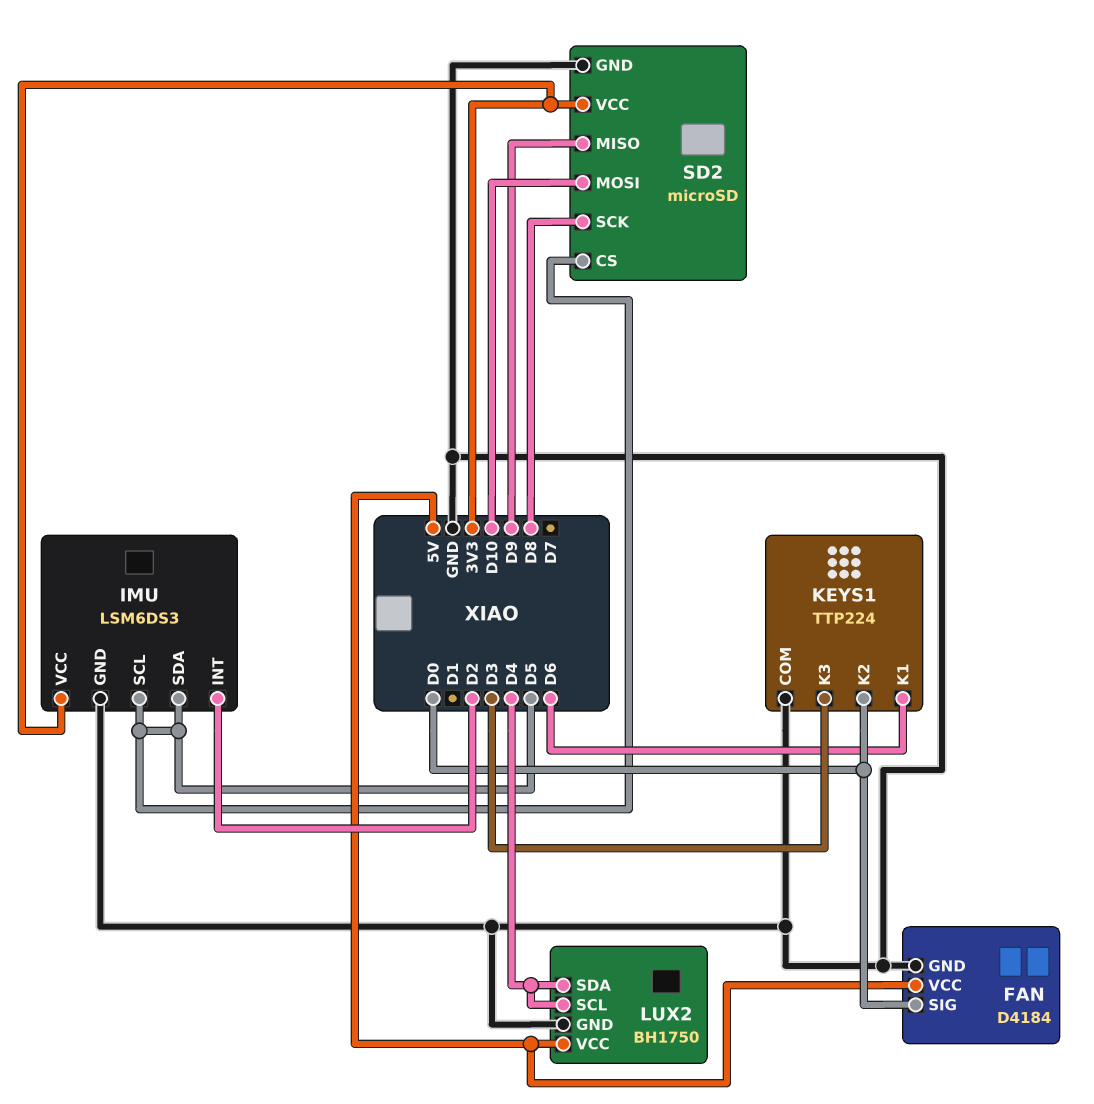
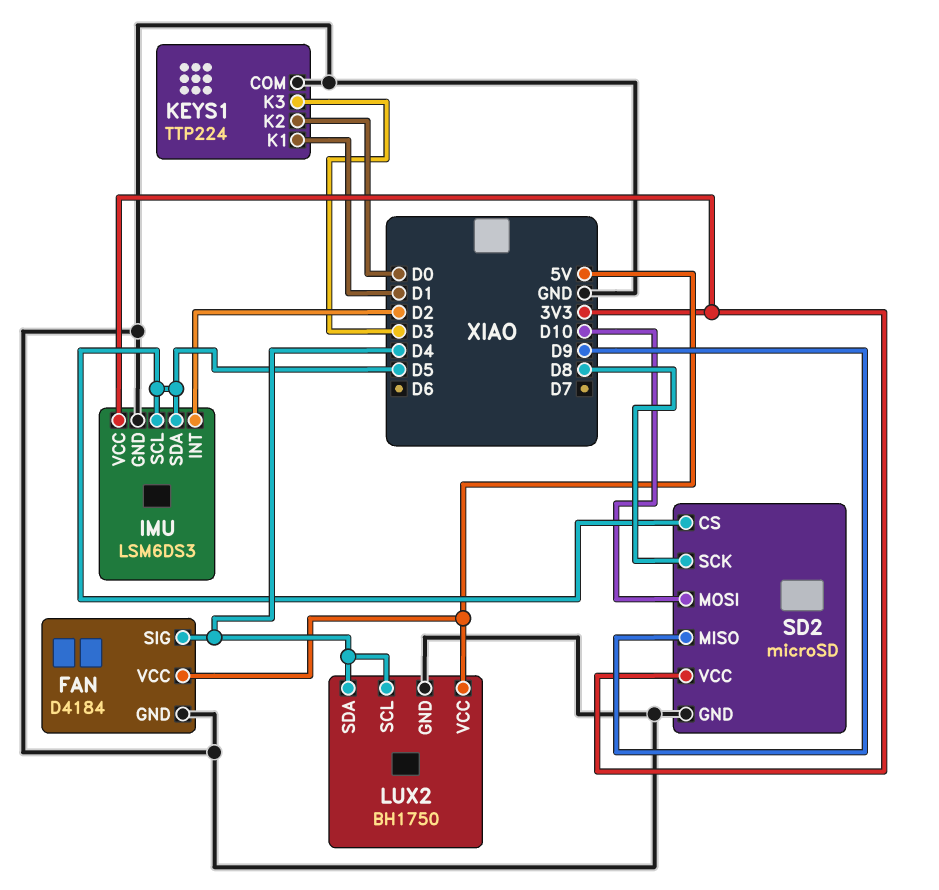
FAN pin SIG: D0 -> D4
KEYS1 pin K1: D6 -> D1

